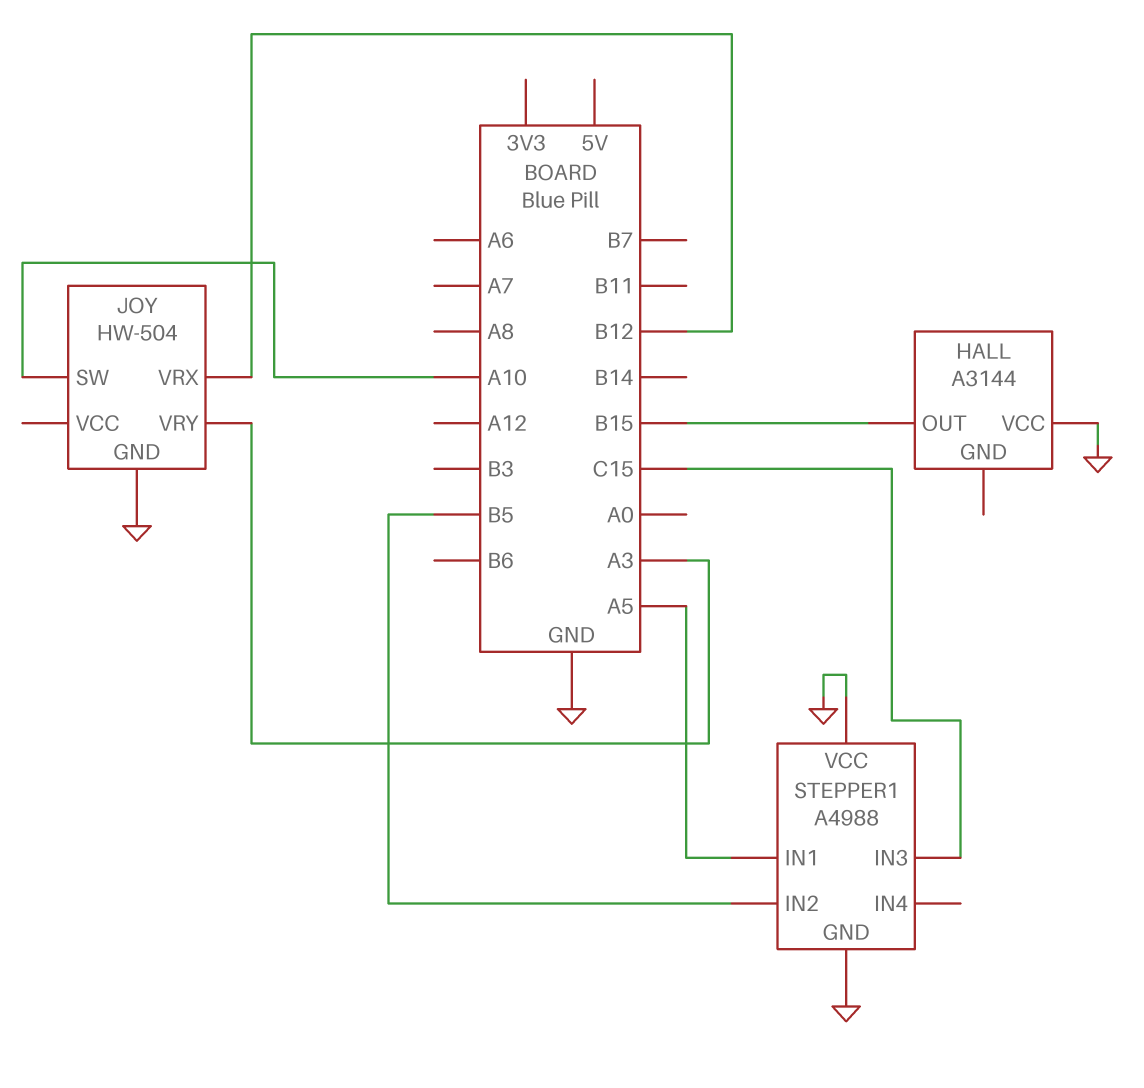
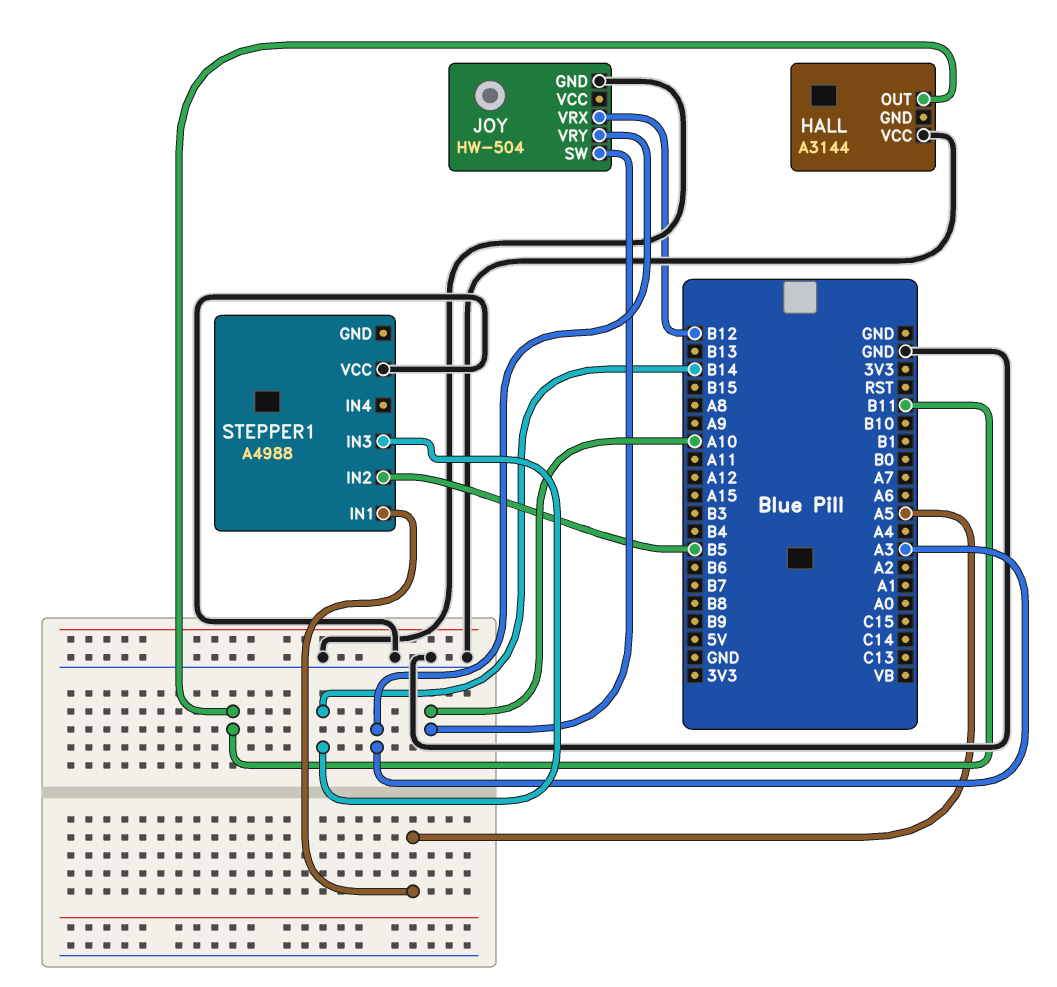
HALL pin OUT: B15 -> B11
STEPPER1 pin GND: GND -> none
STEPPER1 pin IN3: C15 -> B14

